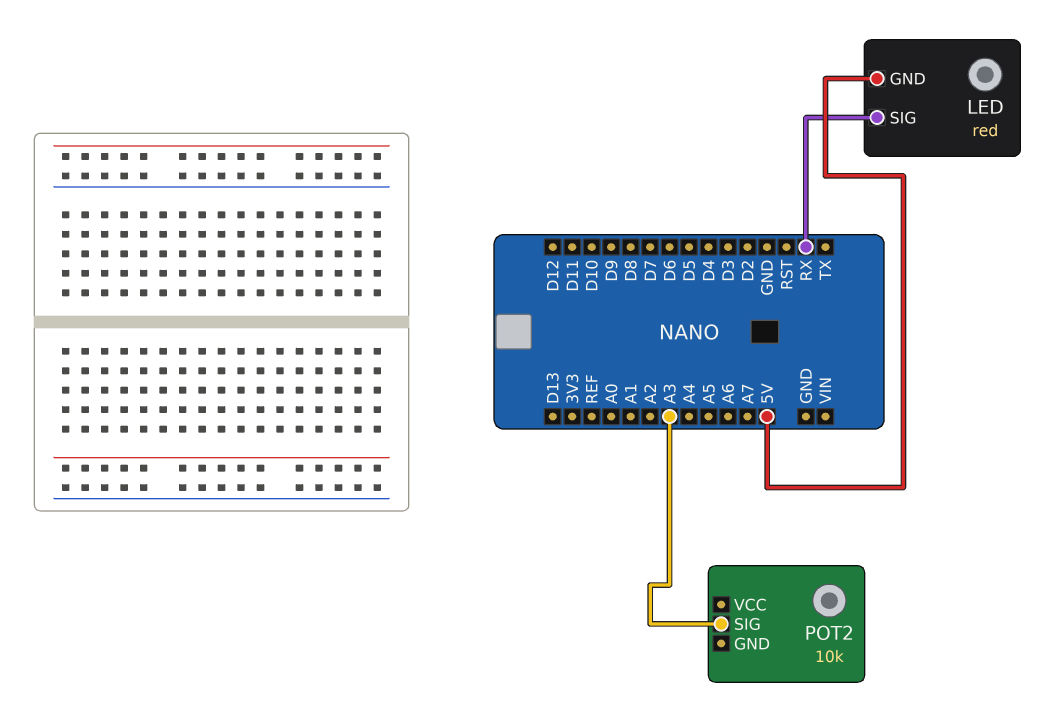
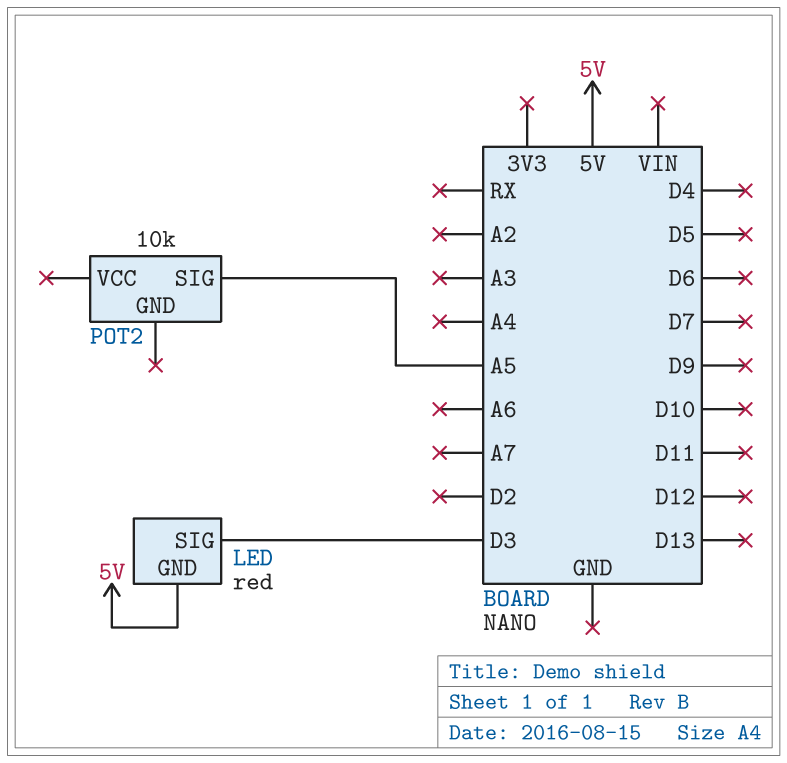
LED pin SIG: RX -> D3
POT2 pin SIG: A3 -> A5

